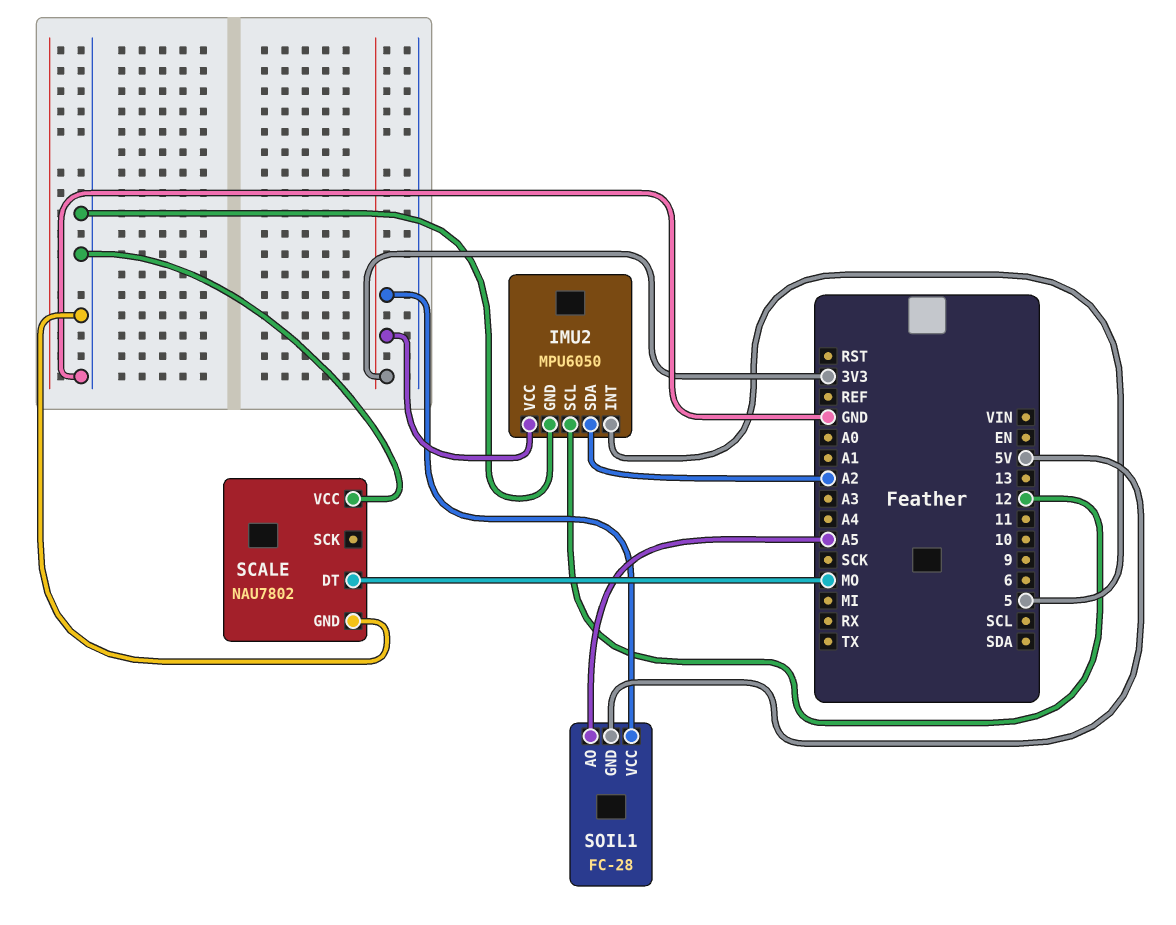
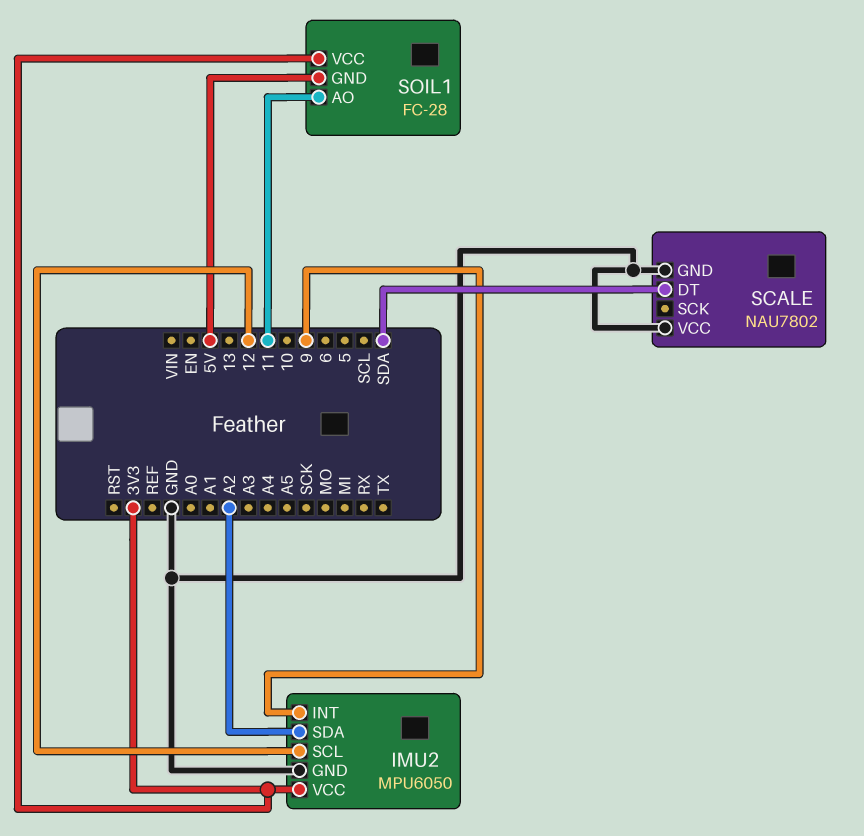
IMU2 pin INT: 5 -> 9
SCALE pin DT: MO -> SDA
SOIL1 pin AO: A5 -> 11

